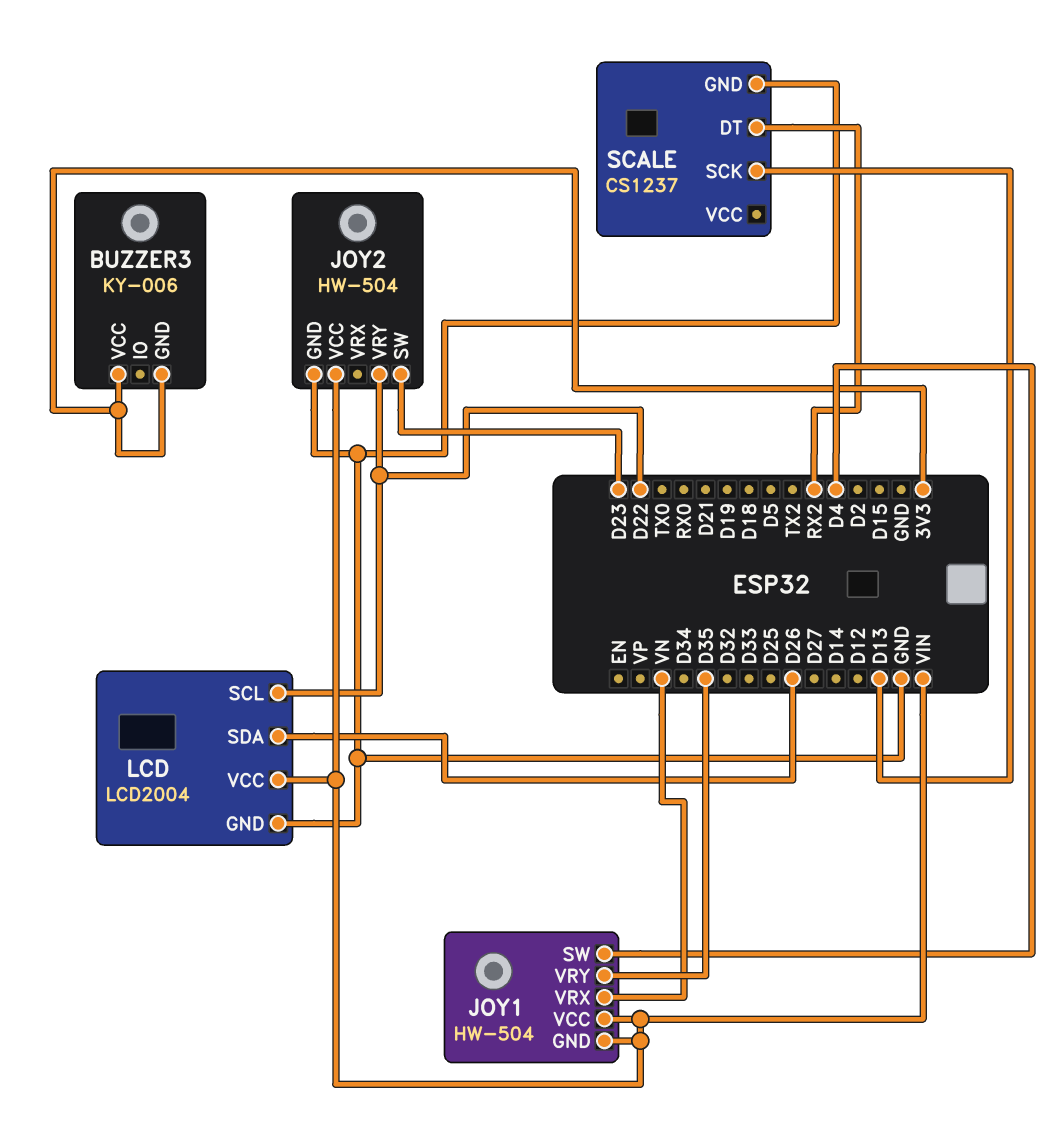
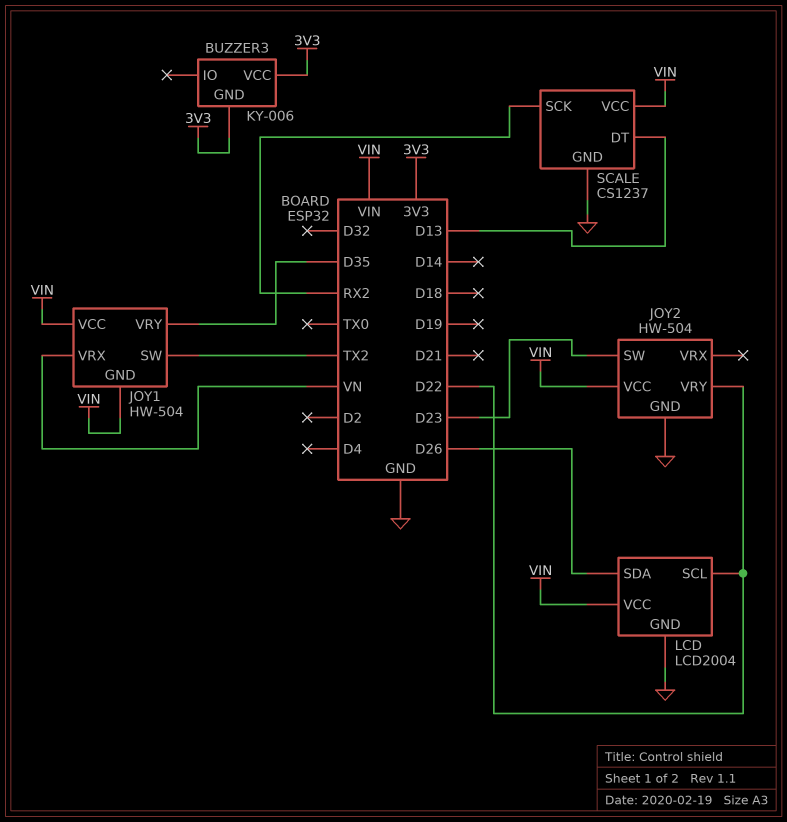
JOY1 pin SW: D4 -> TX2
SCALE pin DT: RX2 -> D13
SCALE pin SCK: D13 -> RX2
SCALE pin VCC: none -> VIN

